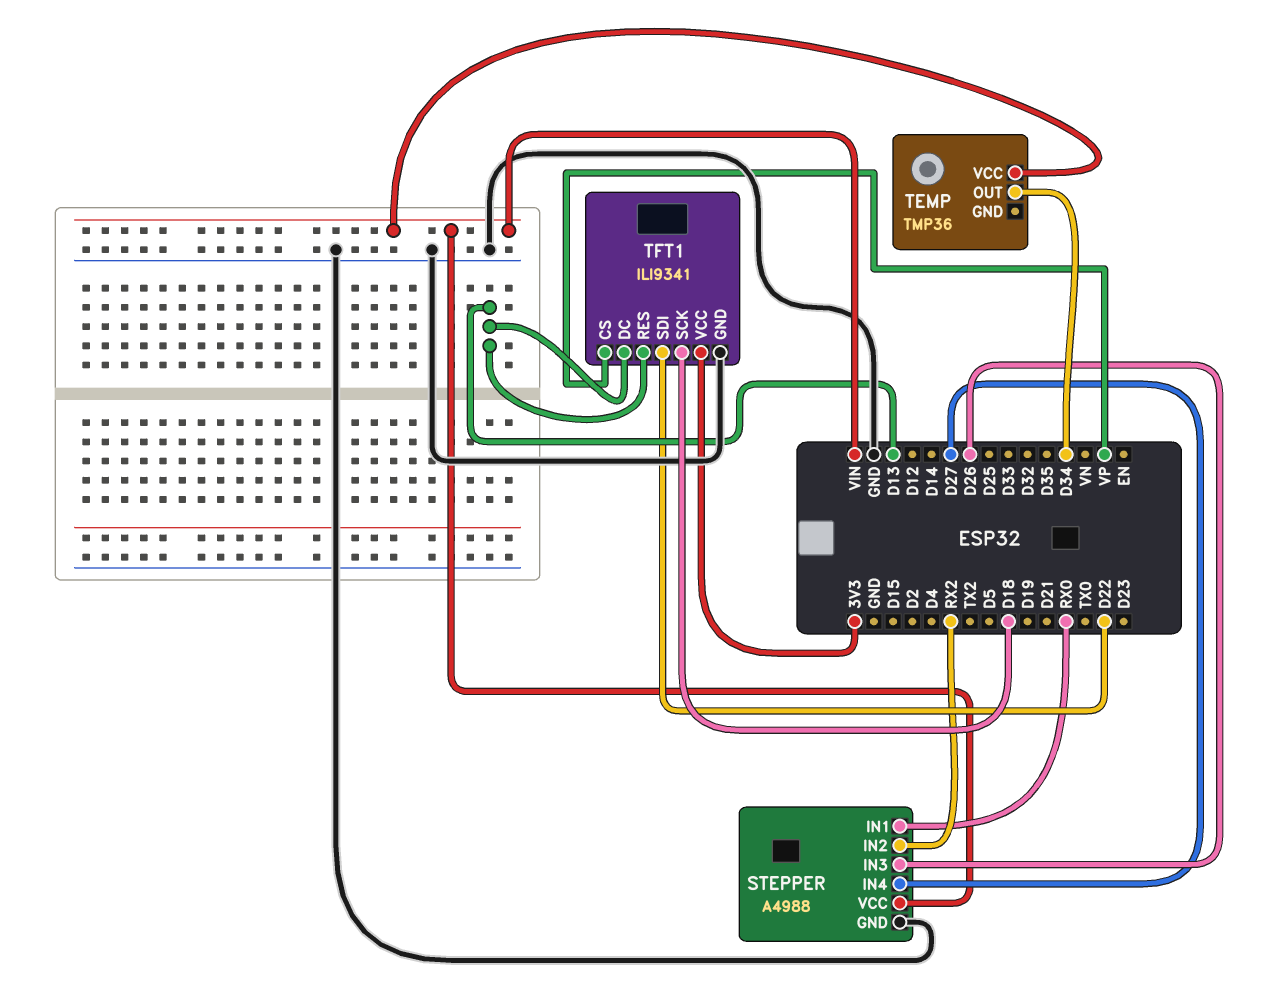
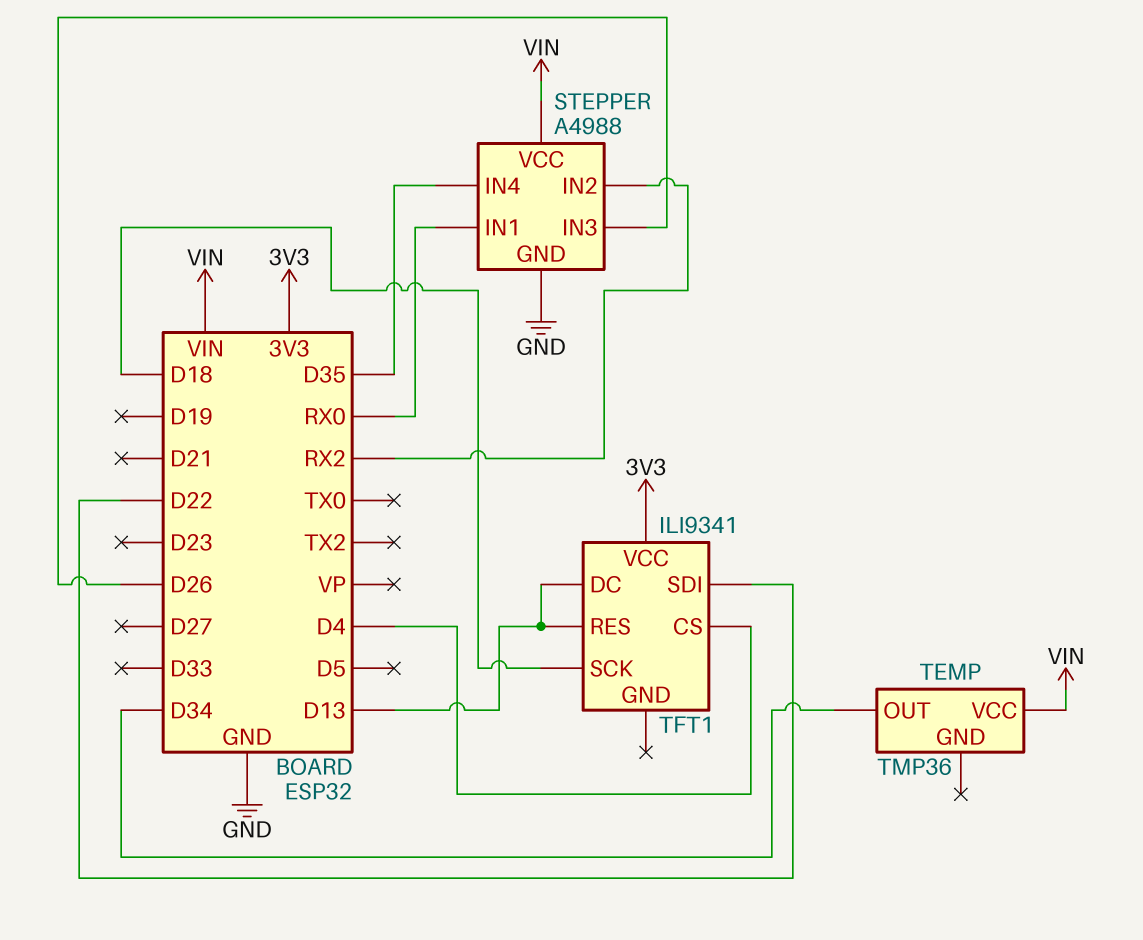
STEPPER pin IN4: D27 -> D35
TFT1 pin CS: VP -> D4
TFT1 pin GND: GND -> none

